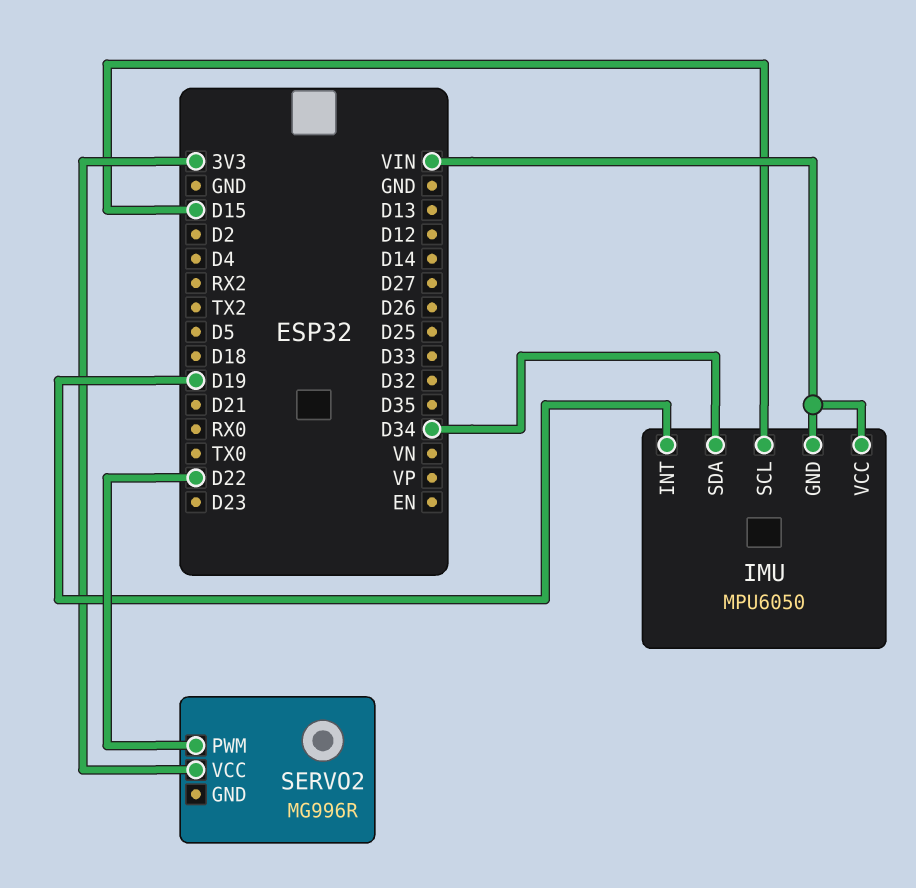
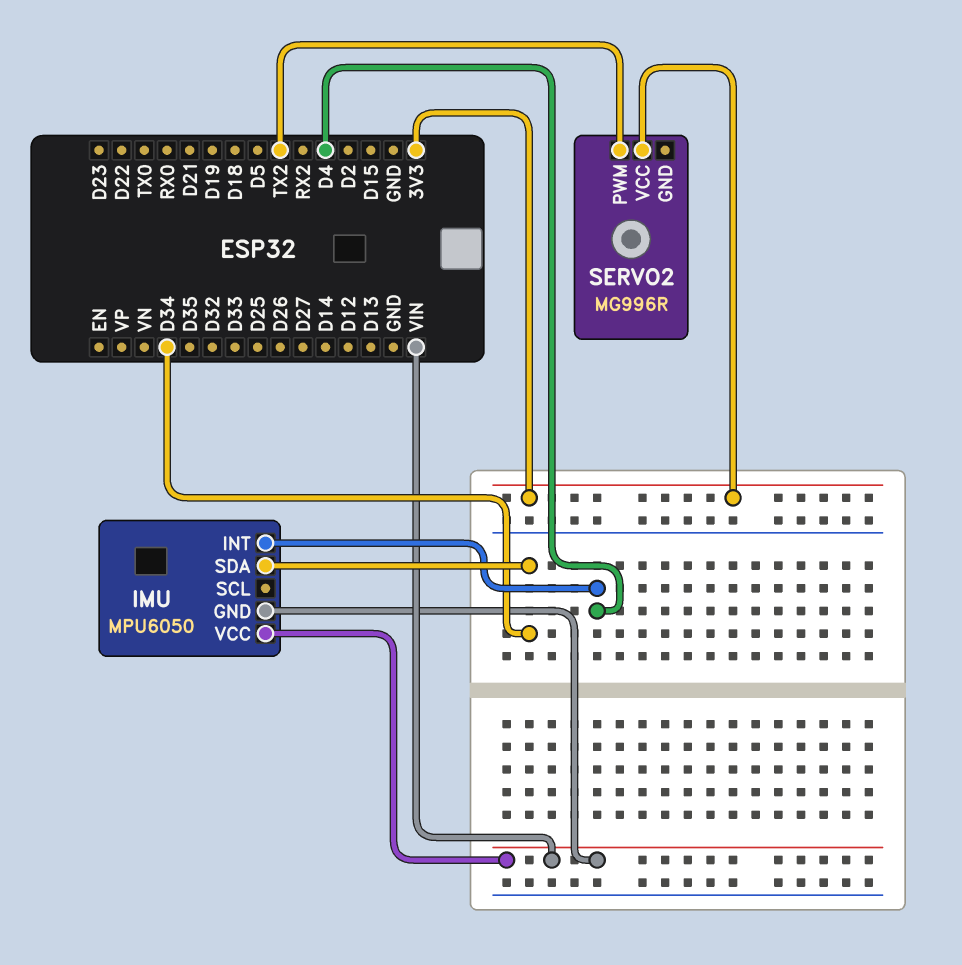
IMU pin INT: D19 -> D4
IMU pin SCL: D15 -> none
SERVO2 pin PWM: D22 -> TX2

